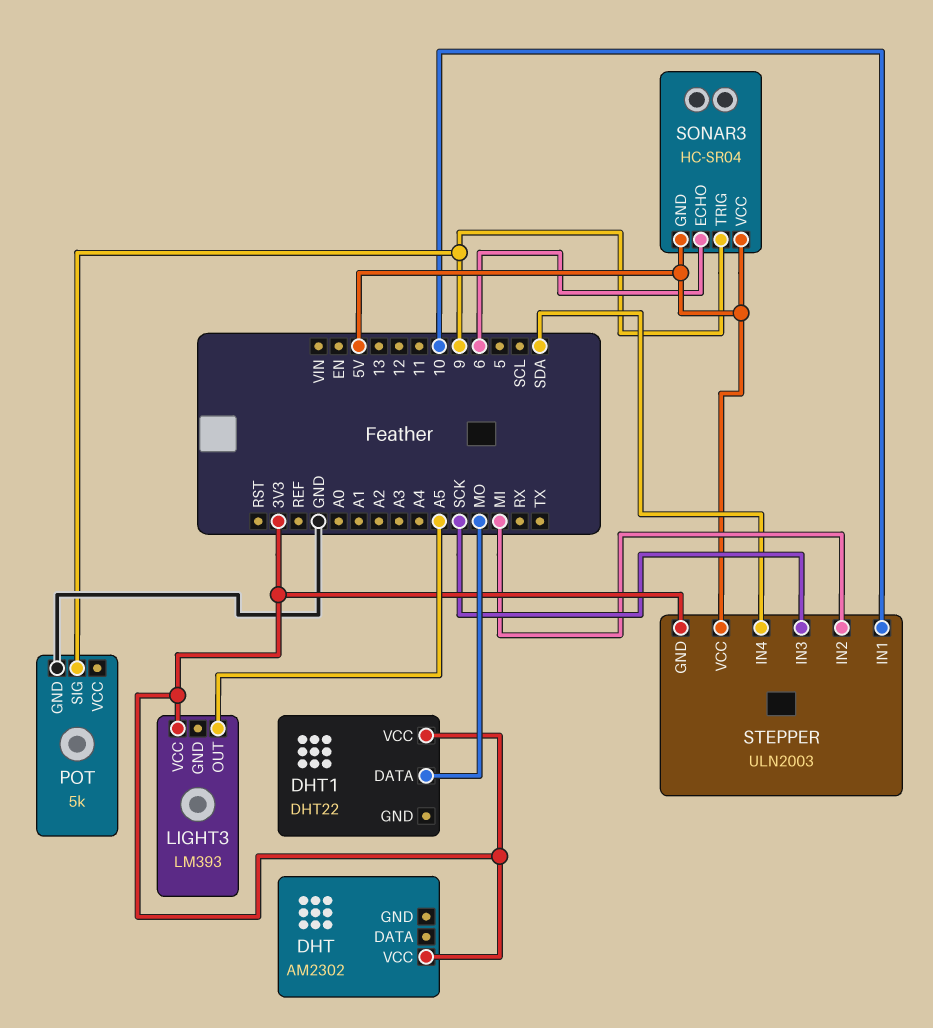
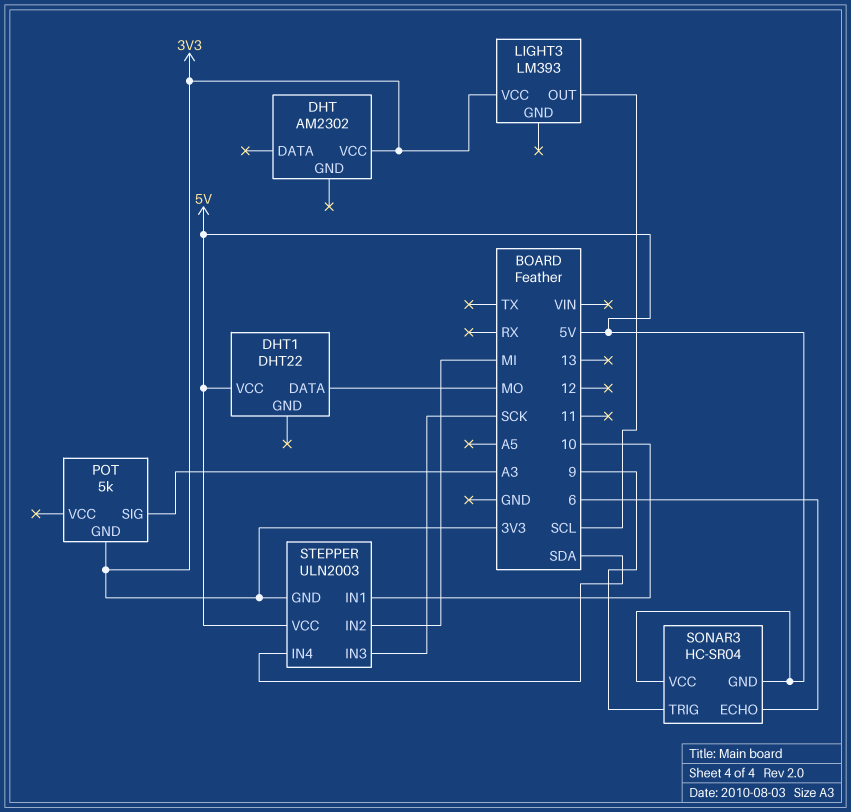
DHT1 pin VCC: 3V3 -> 5V
LIGHT3 pin OUT: A5 -> SCL
POT pin GND: GND -> 3V3
POT pin SIG: 9 -> A3

